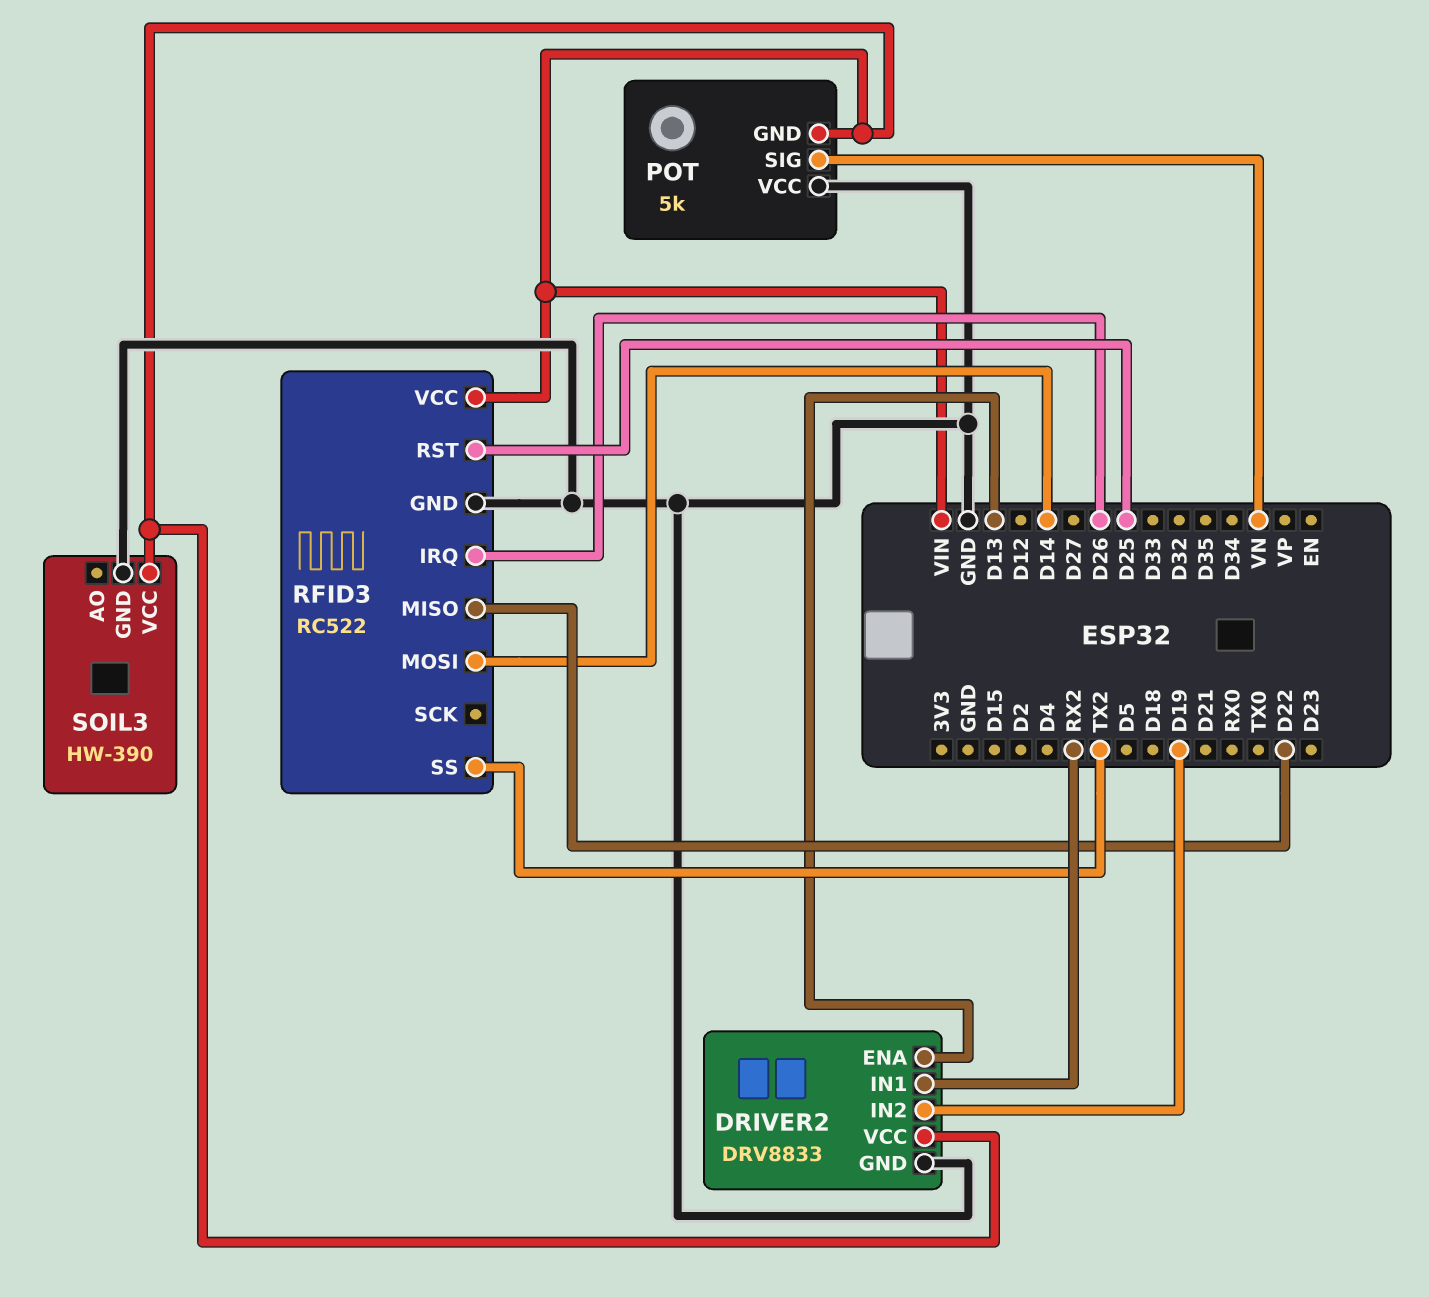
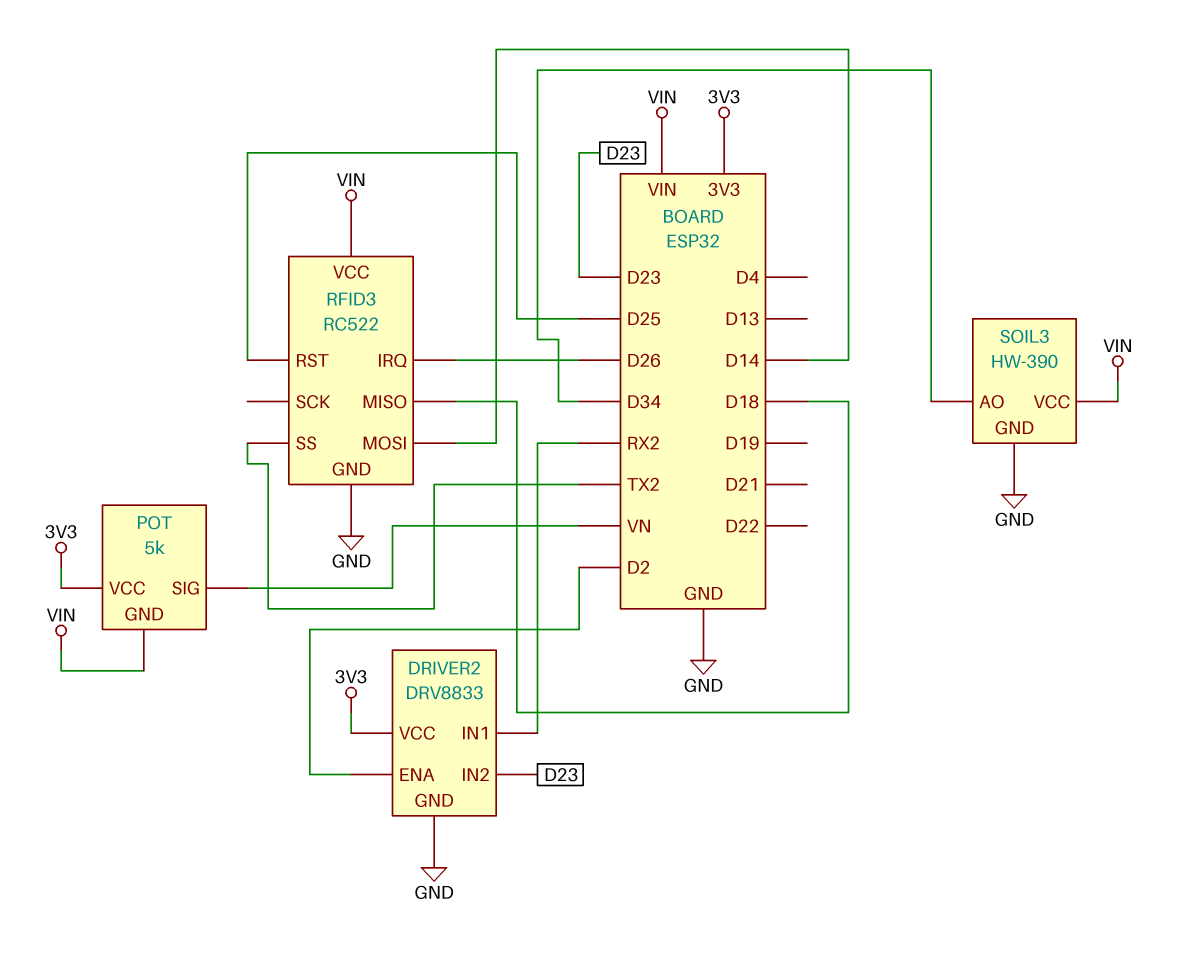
DRIVER2 pin ENA: D13 -> D2
DRIVER2 pin IN2: D19 -> D23
DRIVER2 pin VCC: VIN -> 3V3
POT pin VCC: GND -> 3V3
RFID3 pin MISO: D22 -> D18
SOIL3 pin AO: none -> D34

